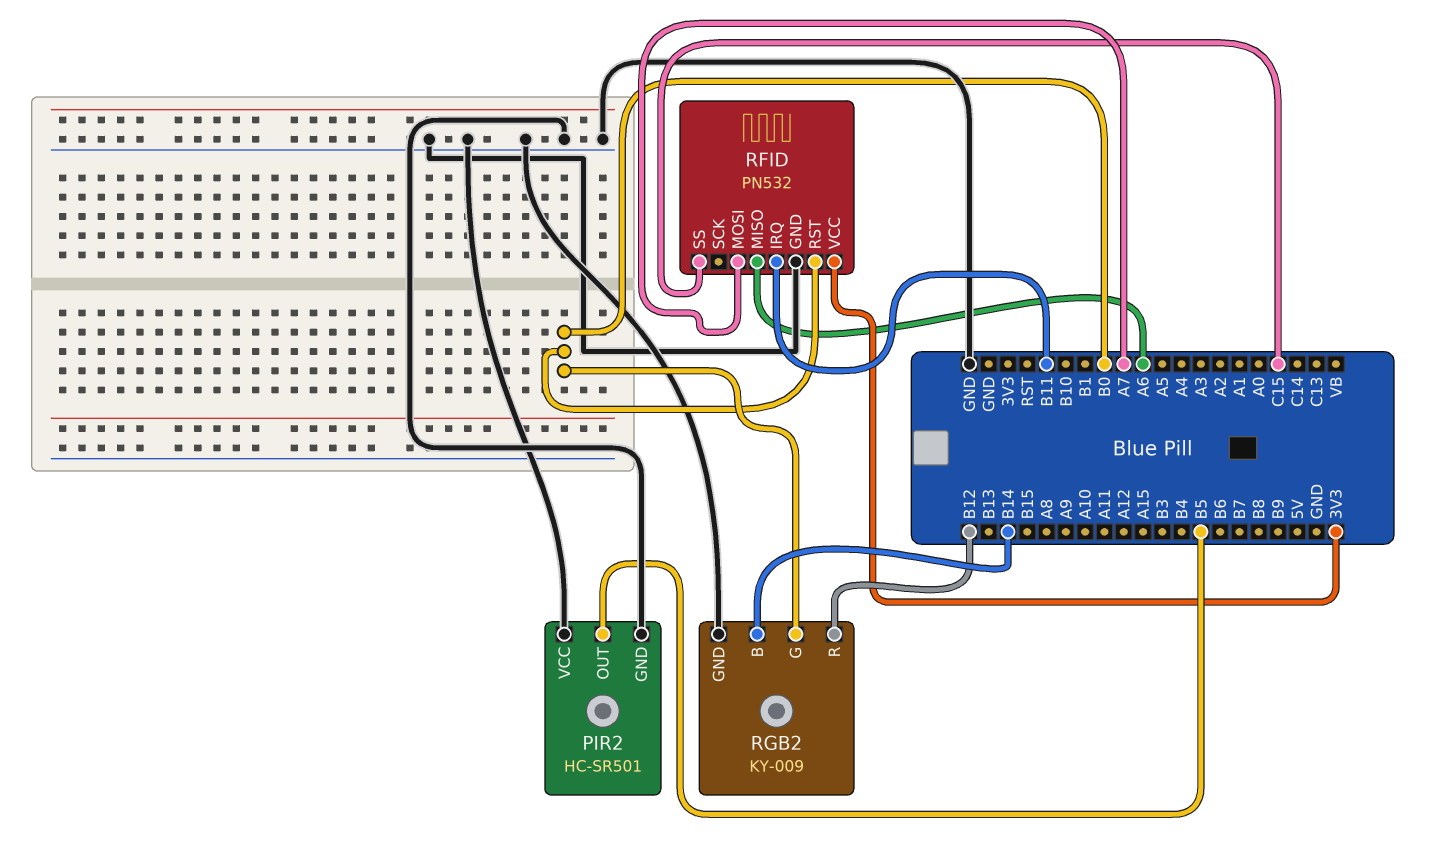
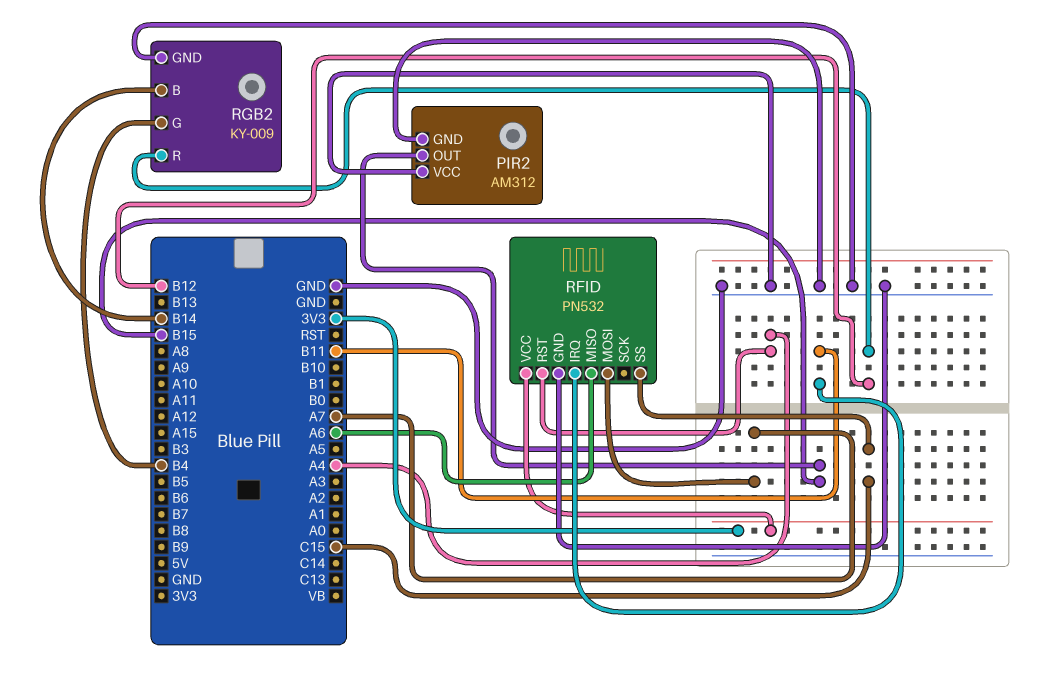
PIR2: HC-SR501 -> AM312
PIR2 pin OUT: B5 -> B15
RFID pin RST: B0 -> A4
RGB2 pin G: B0 -> B4

